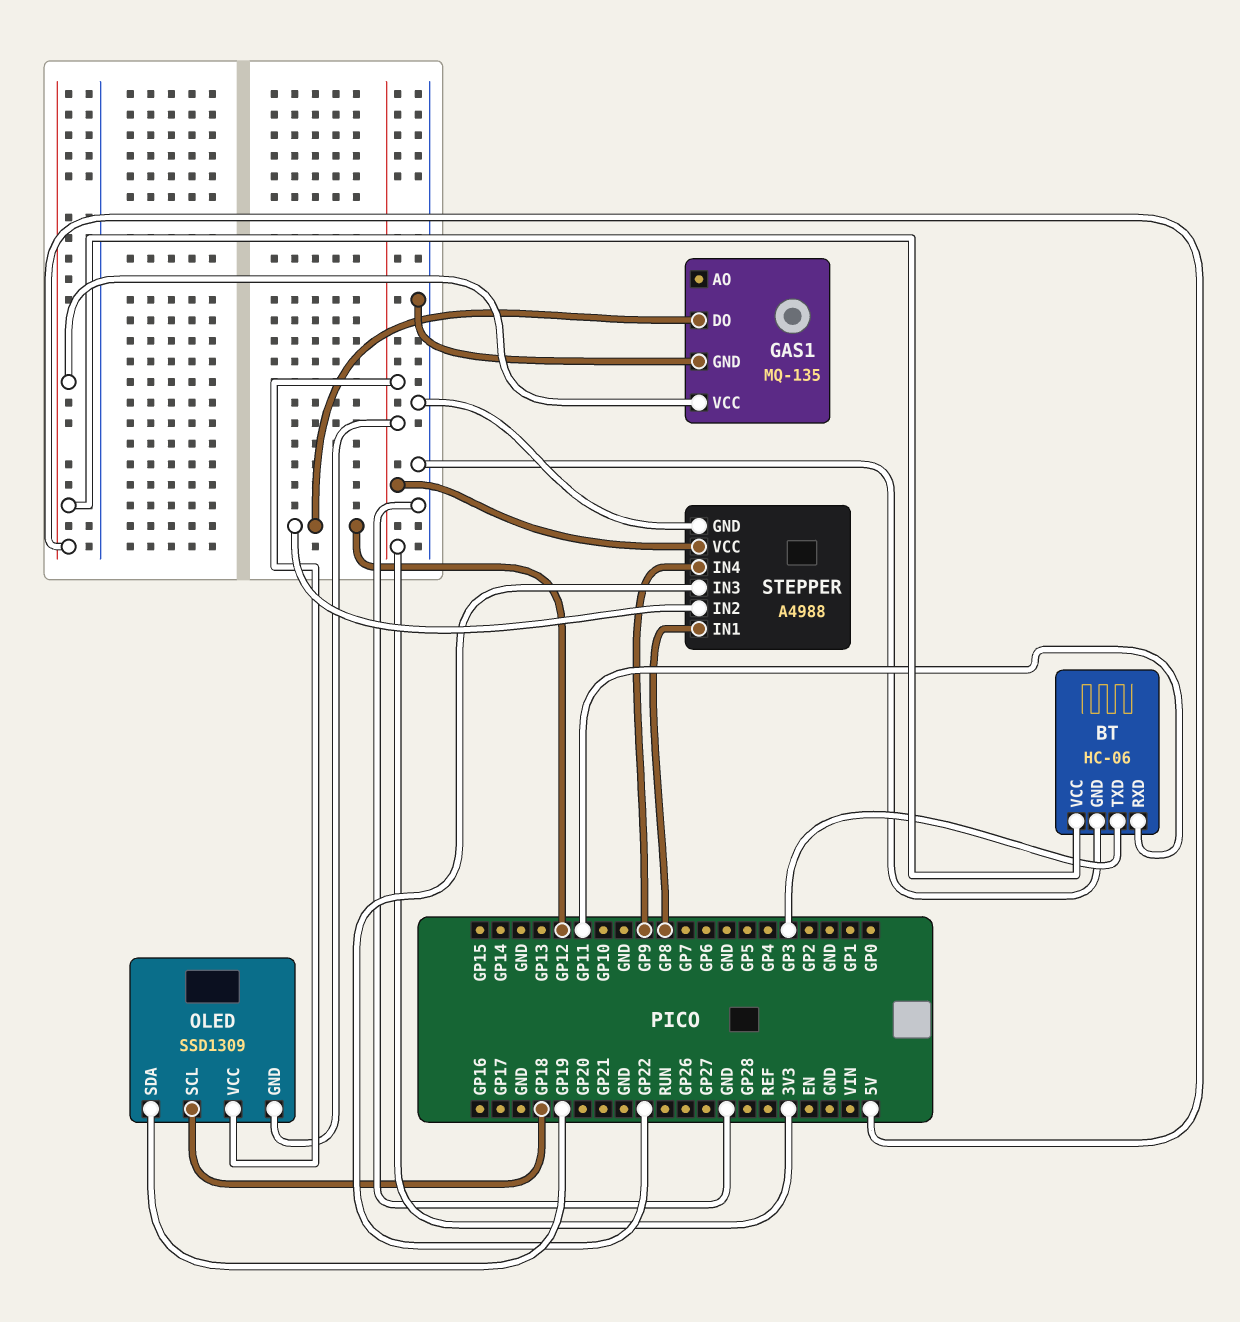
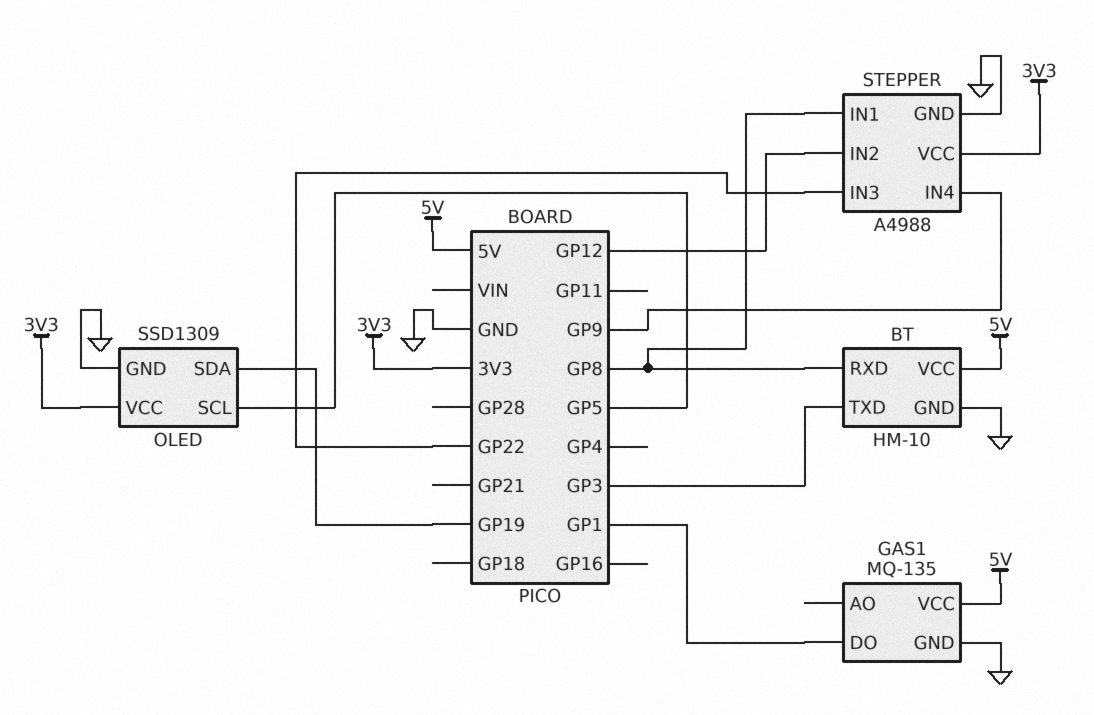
BT: HC-06 -> HM-10
BT pin RXD: GP11 -> GP8
GAS1 pin DO: GP12 -> GP1
OLED pin GND: 3V3 -> GND
OLED pin SCL: GP18 -> GP5

